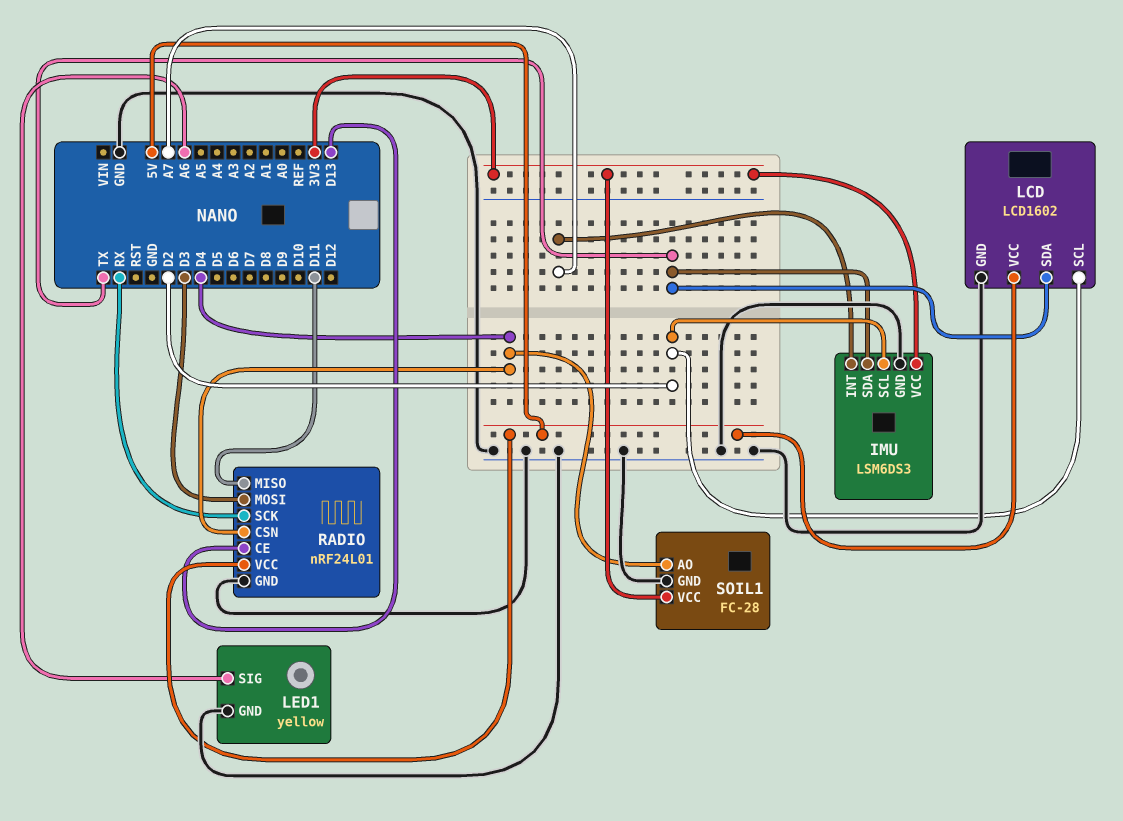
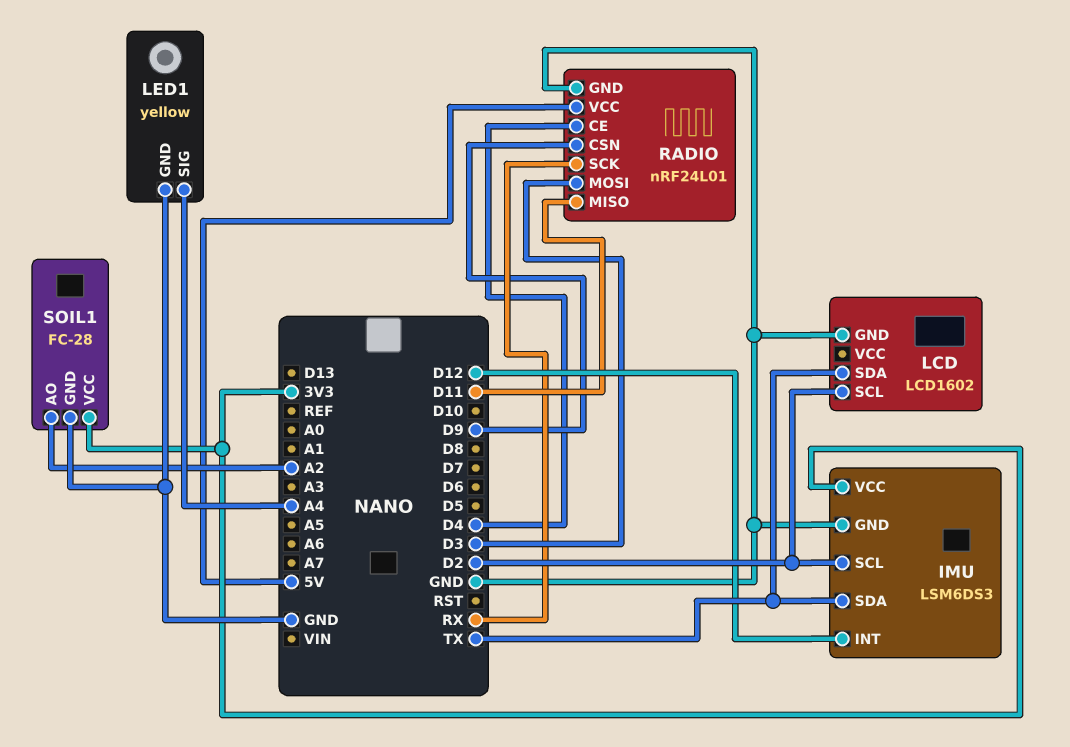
IMU pin INT: A7 -> D12
LCD pin VCC: 5V -> none
LED1 pin SIG: A6 -> A4
RADIO pin CE: D13 -> D4
RADIO pin CSN: D4 -> D9
SOIL1 pin AO: D4 -> A2

